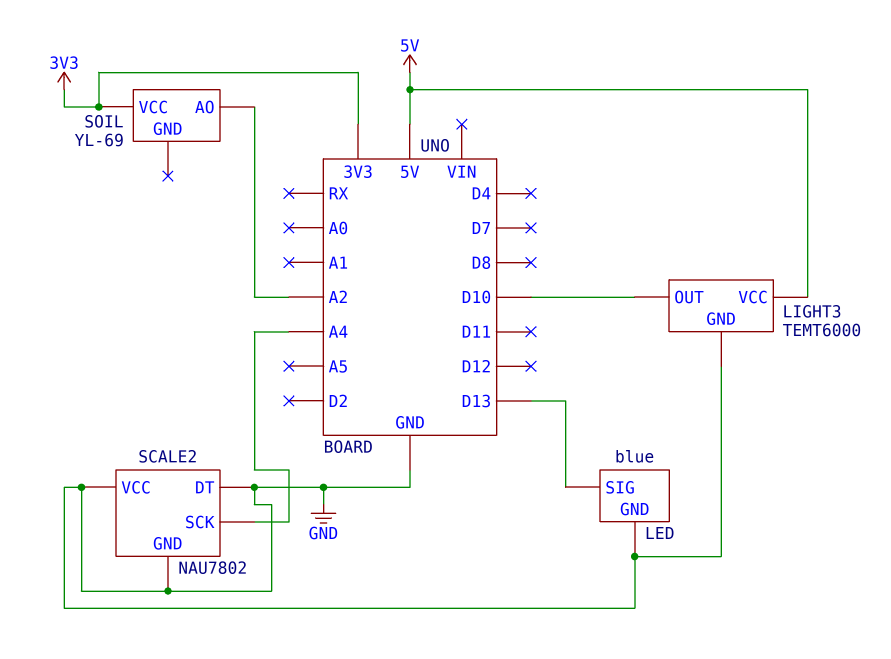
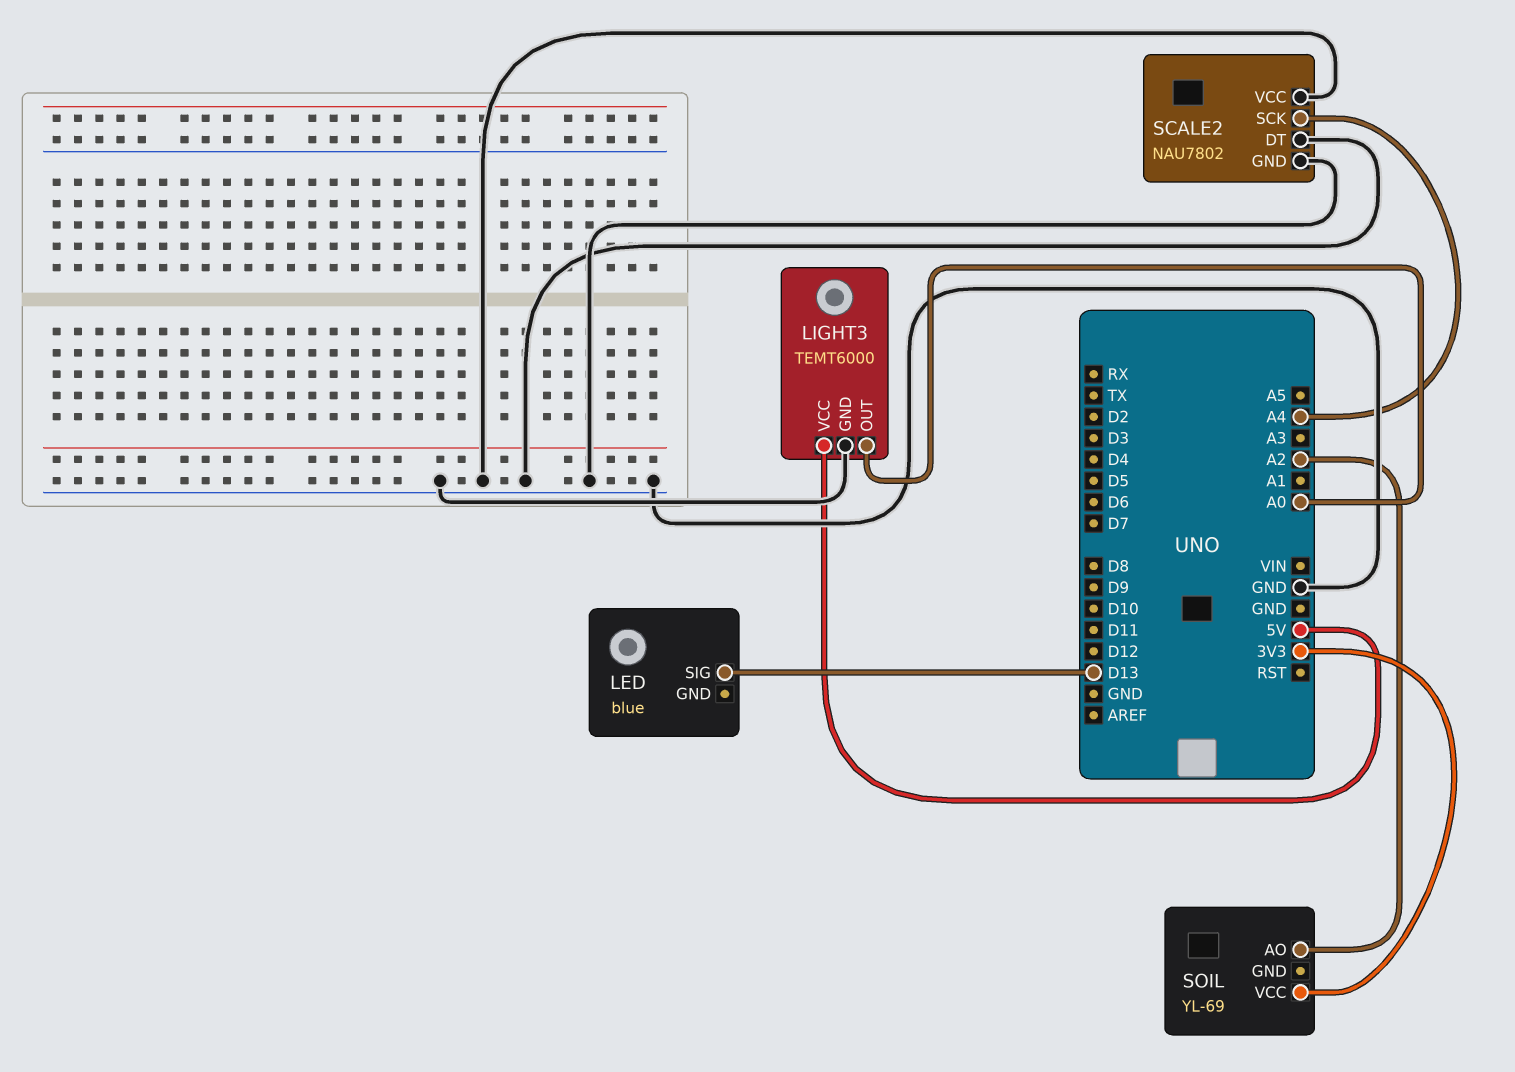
LED pin GND: GND -> none
LIGHT3 pin OUT: D10 -> A0

